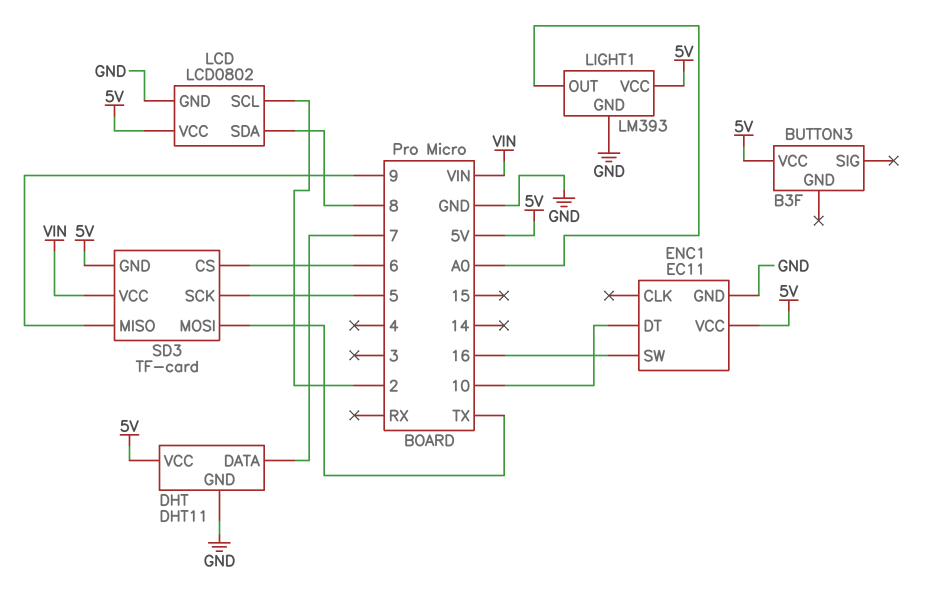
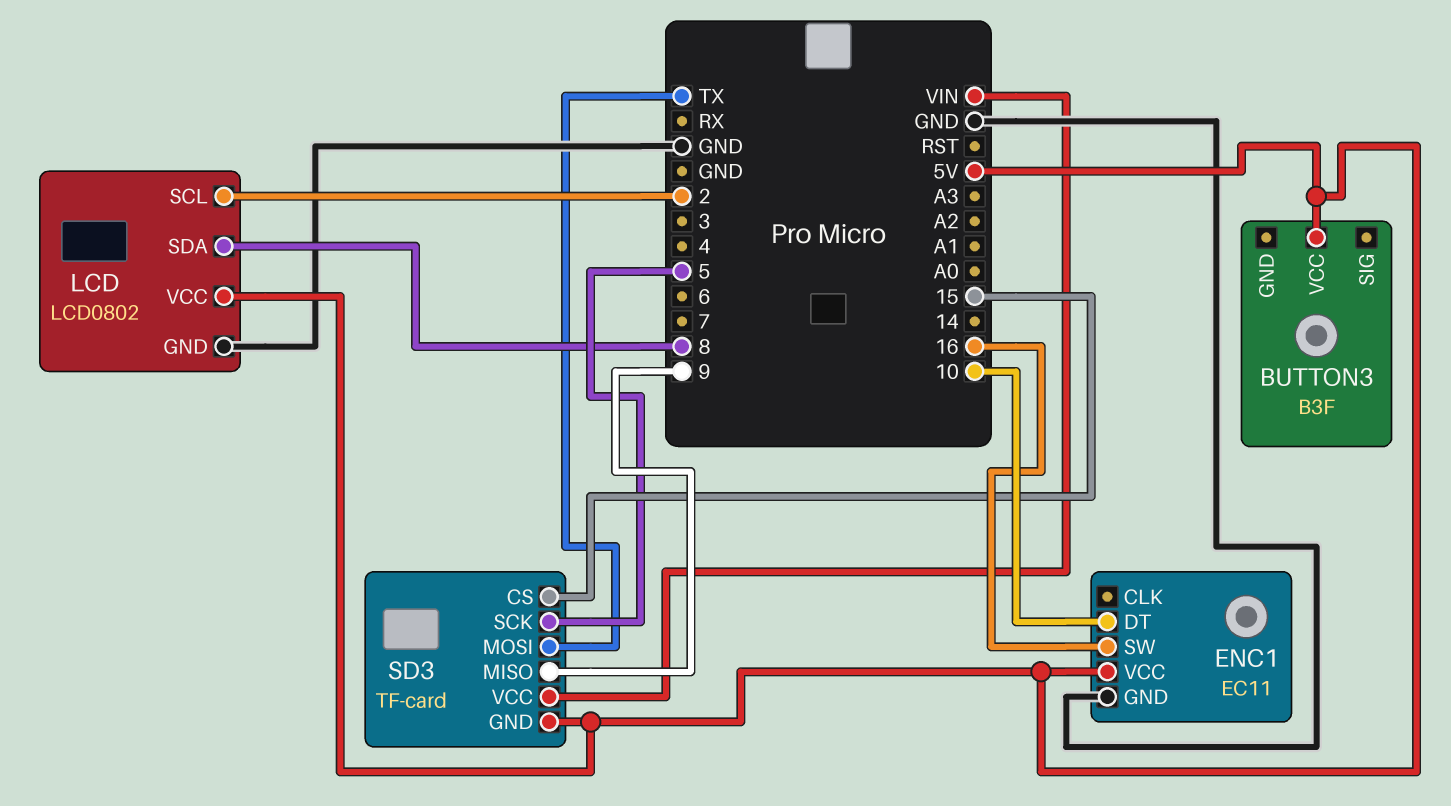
DHT: DHT11 -> none
DHT pin DATA: 7 -> none
DHT pin GND: GND -> none
DHT pin VCC: 5V -> none
LIGHT1: LM393 -> none
LIGHT1 pin GND: GND -> none
LIGHT1 pin OUT: A0 -> none
LIGHT1 pin VCC: 5V -> none
SD3 pin CS: 6 -> 15

